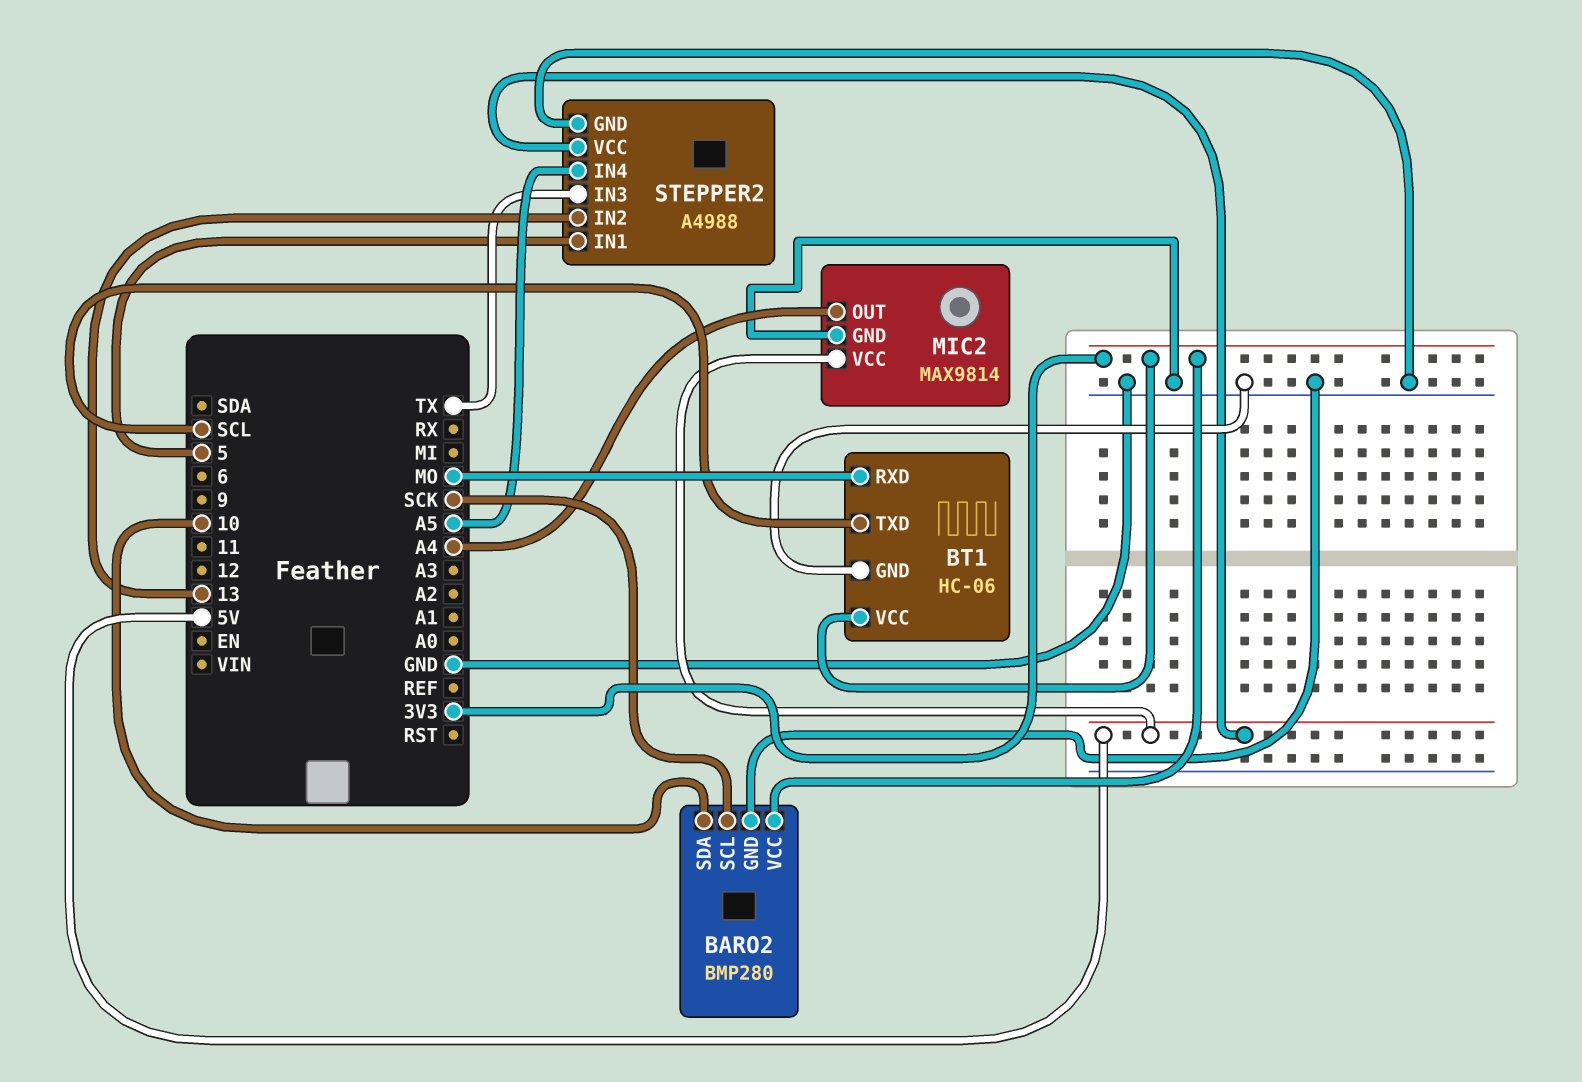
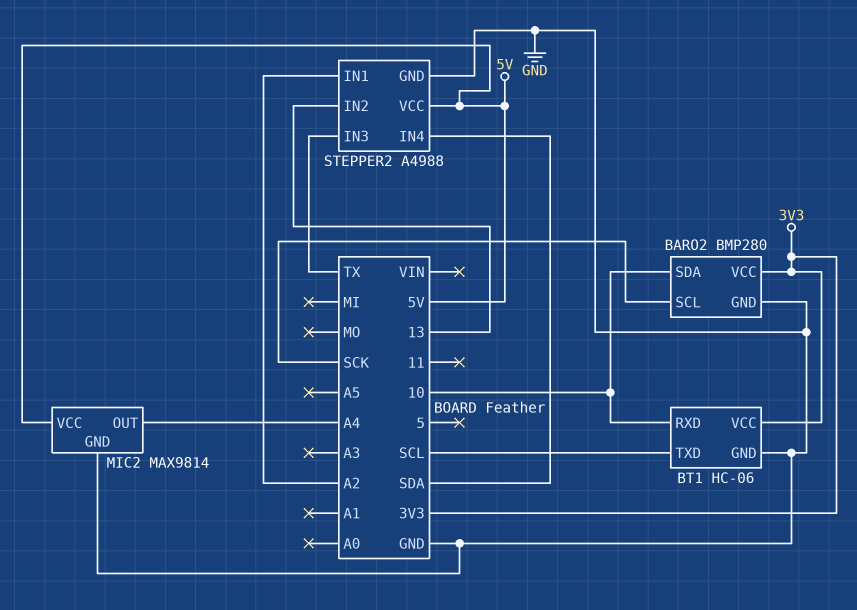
BT1 pin RXD: MO -> 10
STEPPER2 pin IN1: 5 -> A2
STEPPER2 pin IN4: A5 -> SDA

